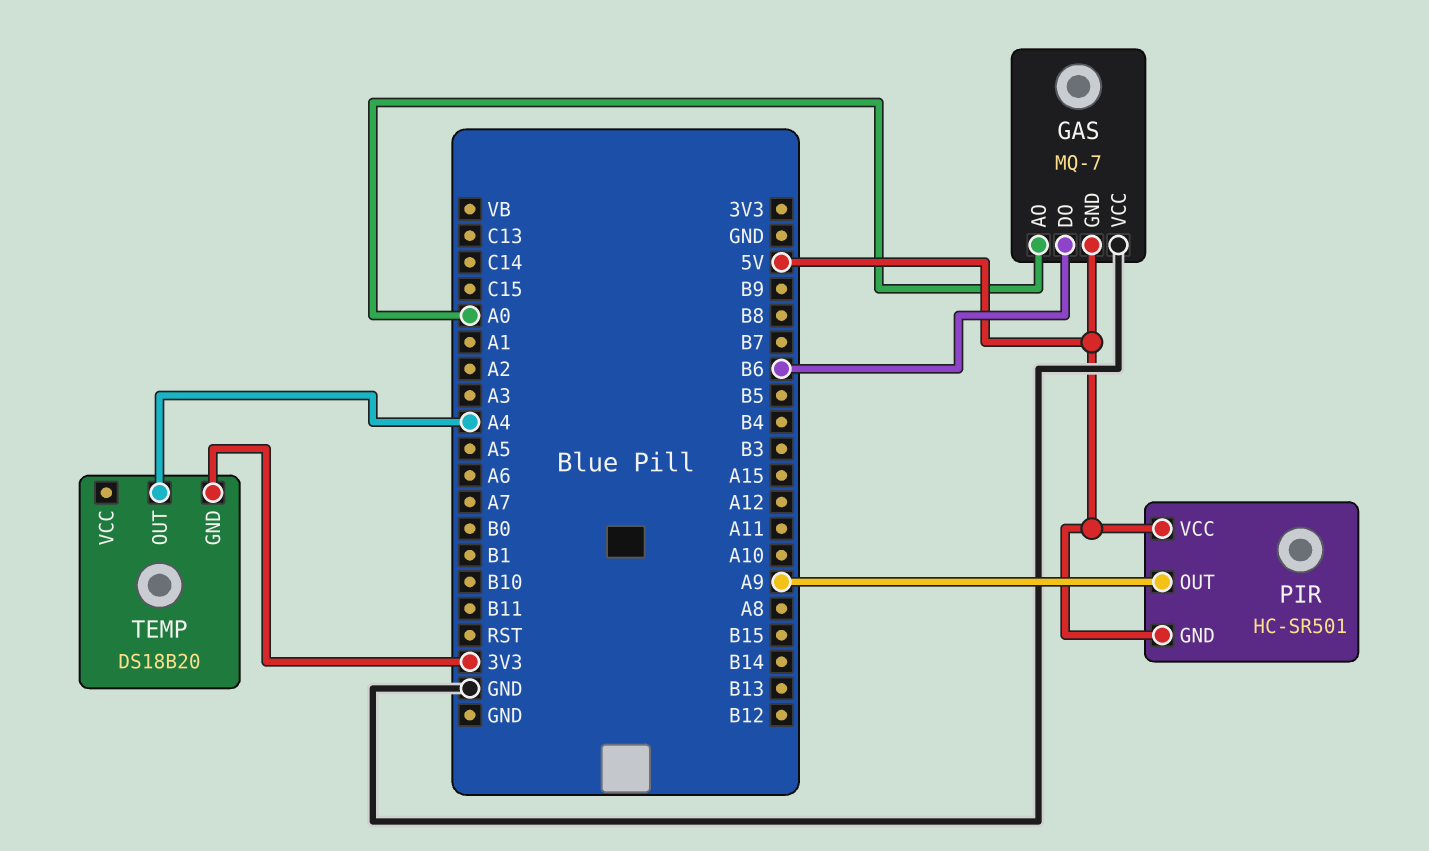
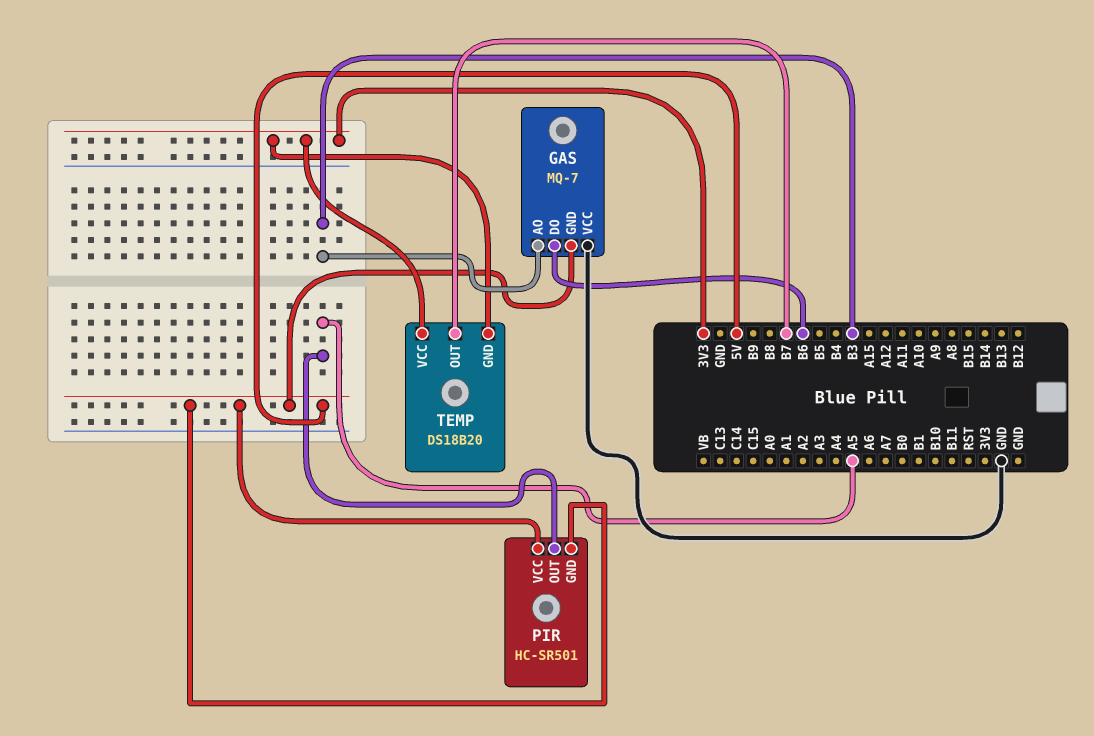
GAS pin AO: A0 -> B3
PIR pin OUT: A9 -> A5
TEMP pin OUT: A4 -> B7
TEMP pin VCC: none -> 3V3

